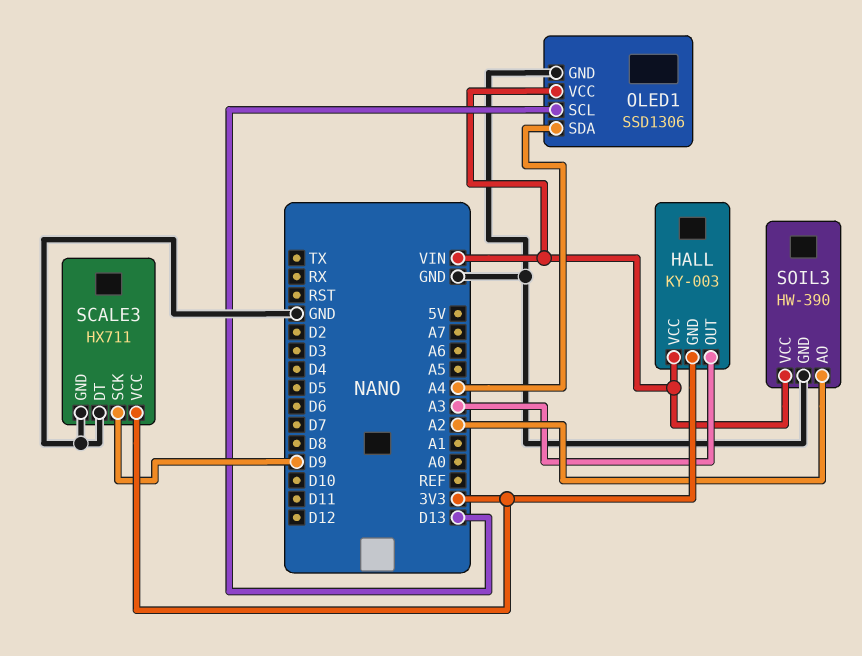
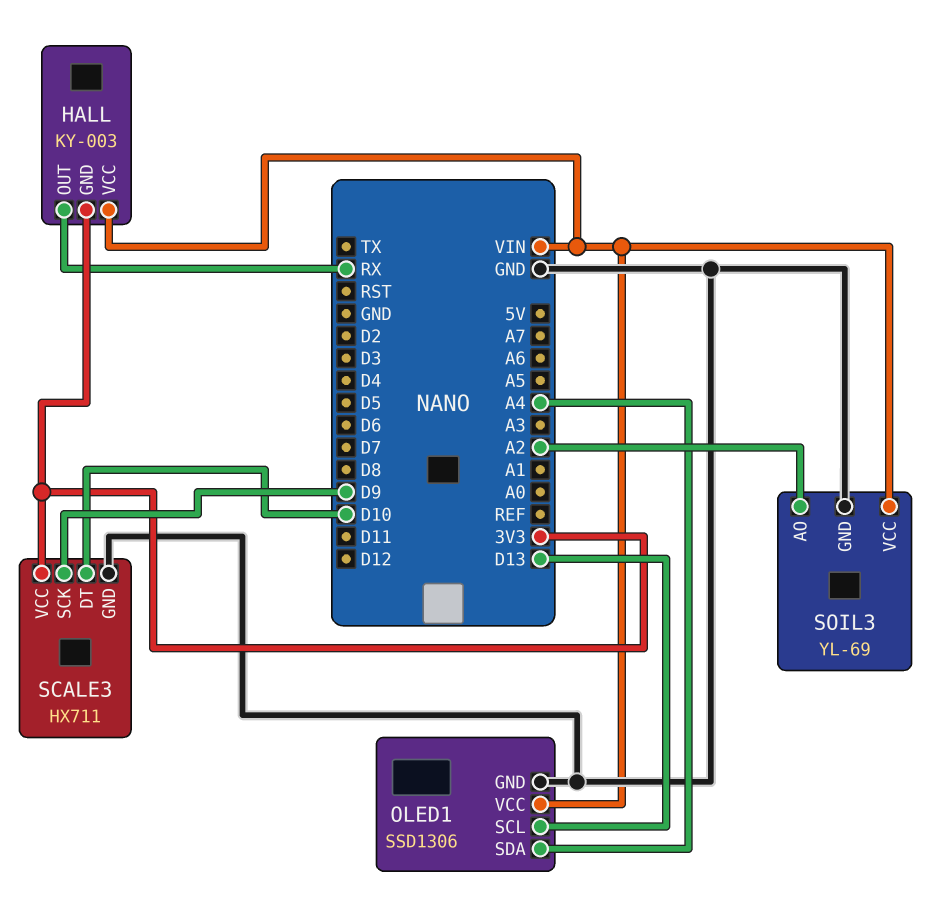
HALL pin OUT: A3 -> RX
SCALE3 pin DT: GND -> D10
SOIL3: HW-390 -> YL-69

